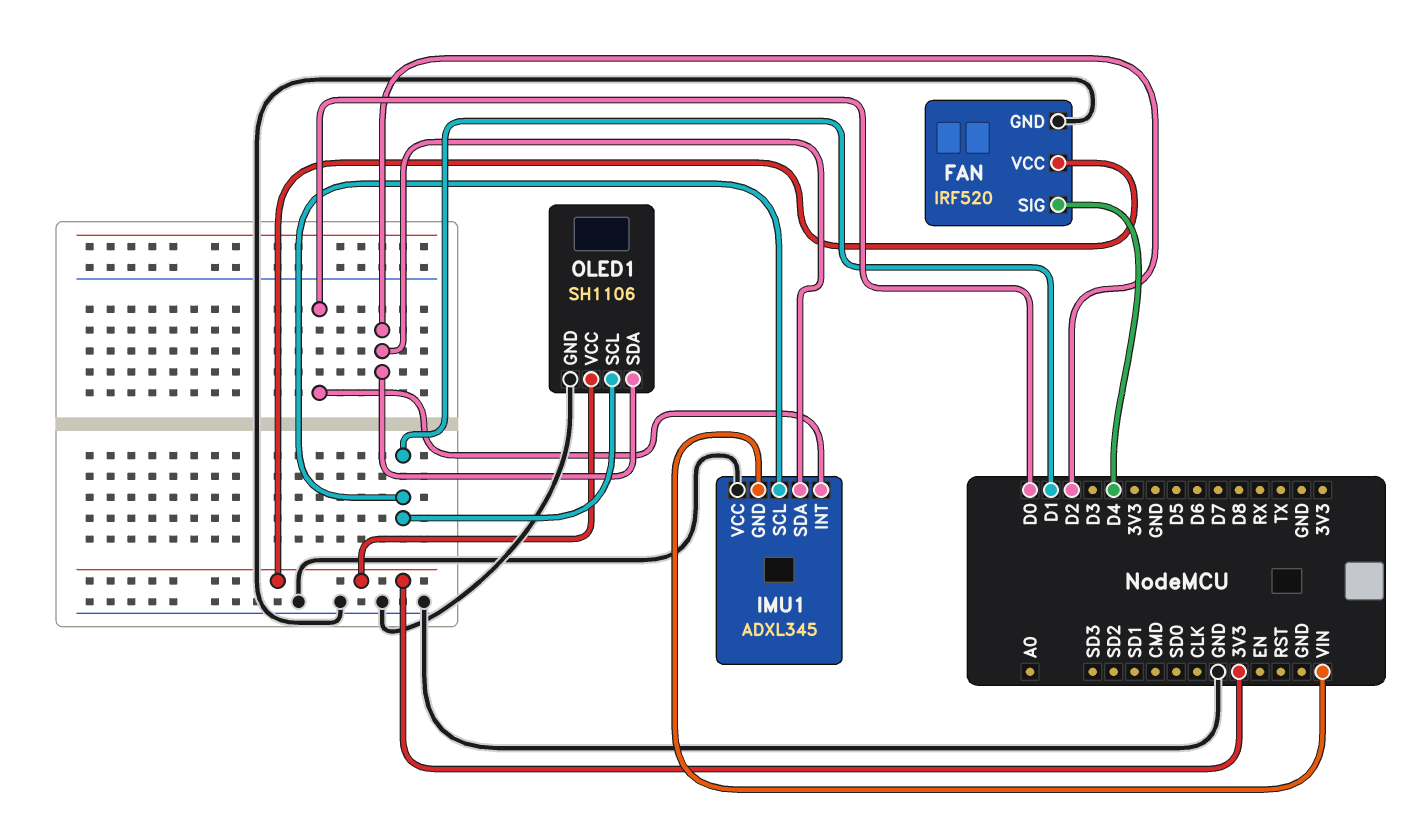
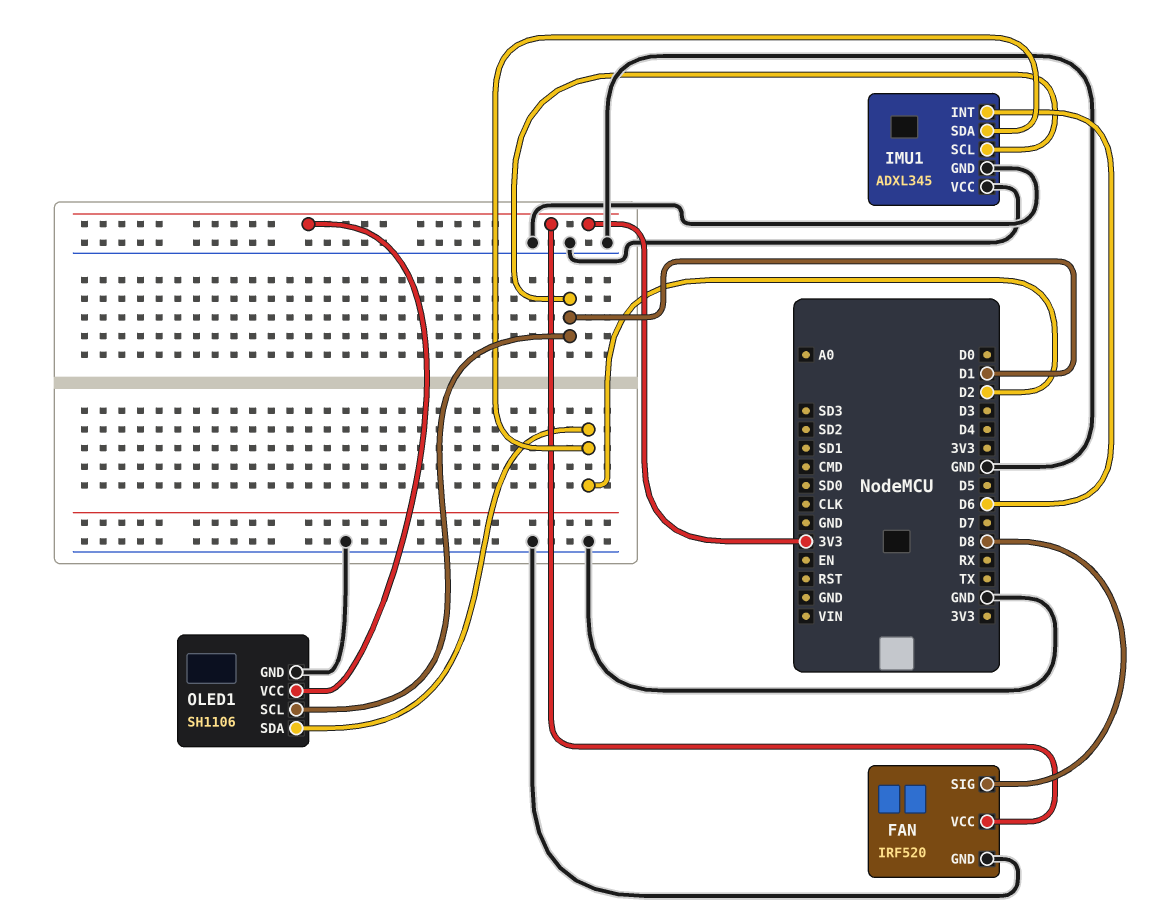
FAN pin SIG: D4 -> D8
IMU1 pin GND: VIN -> GND
IMU1 pin INT: D0 -> D6

